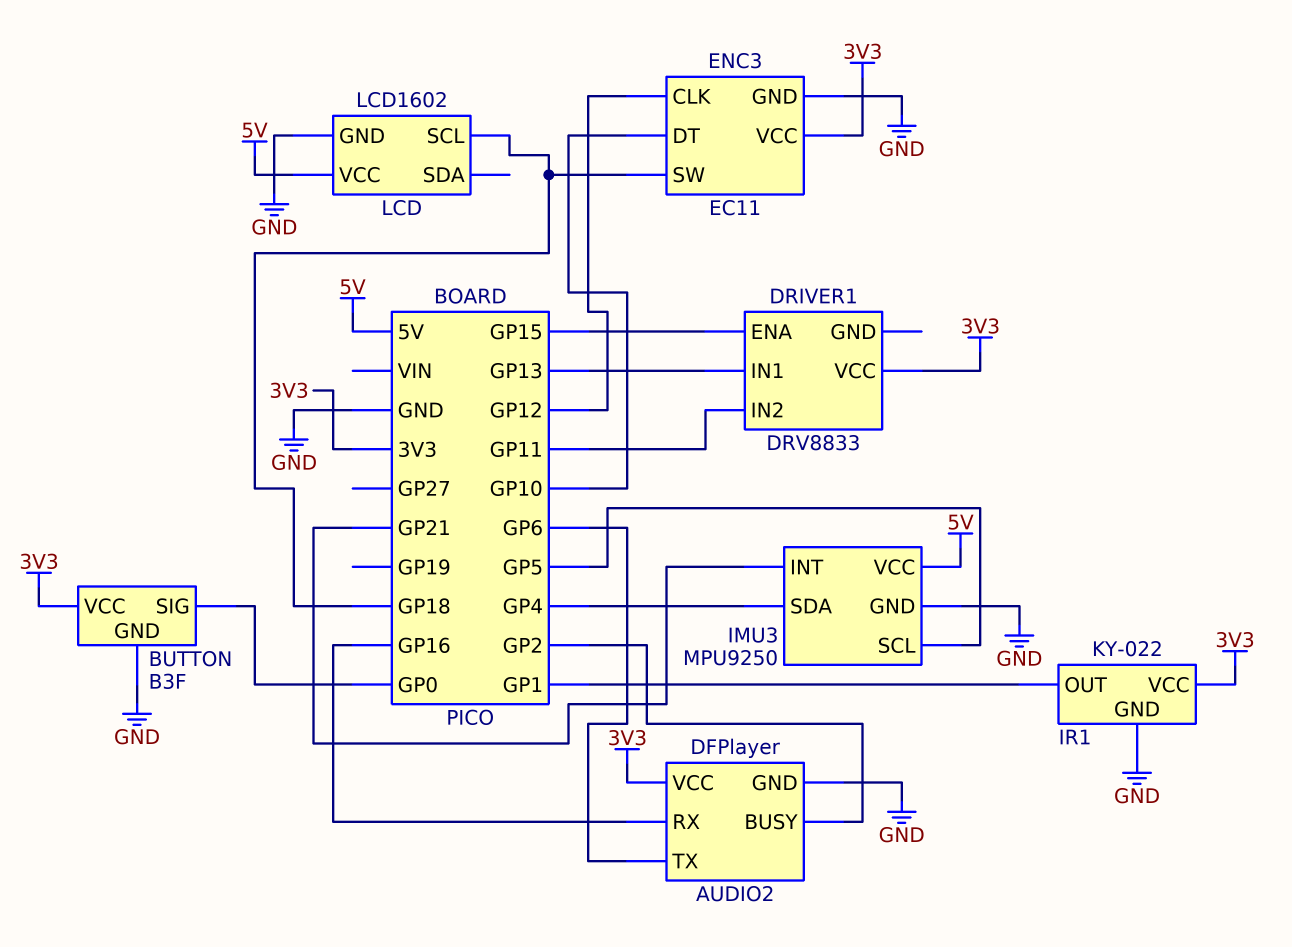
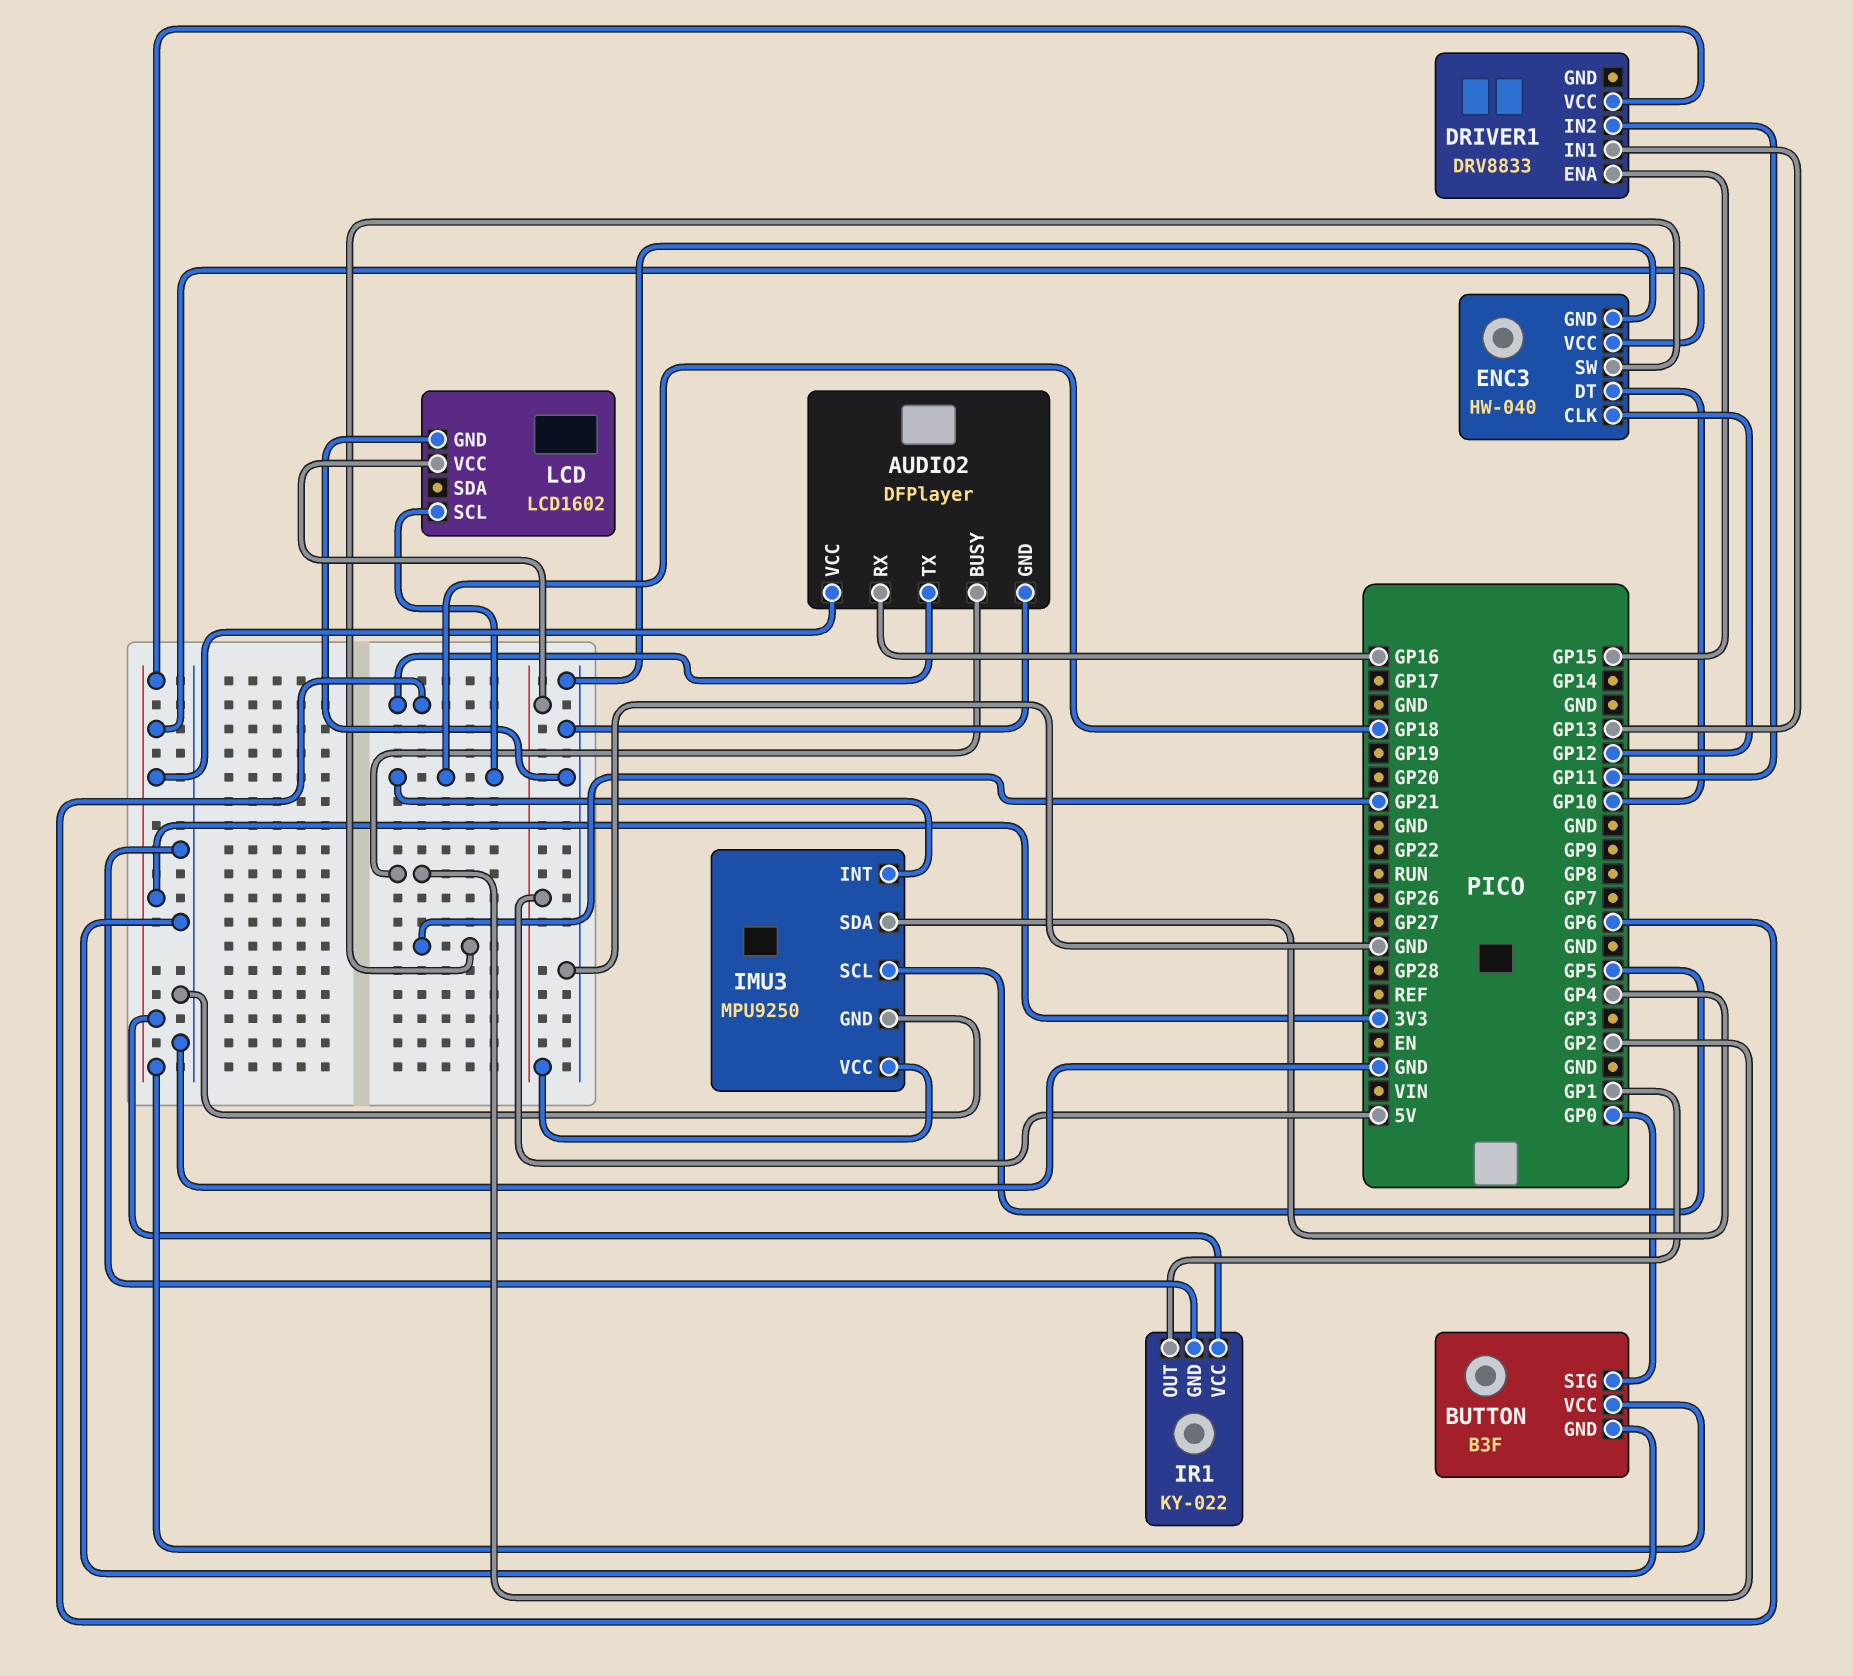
ENC3: EC11 -> HW-040
ENC3 pin SW: GP18 -> GP21
IMU3 pin INT: GP21 -> GP18

